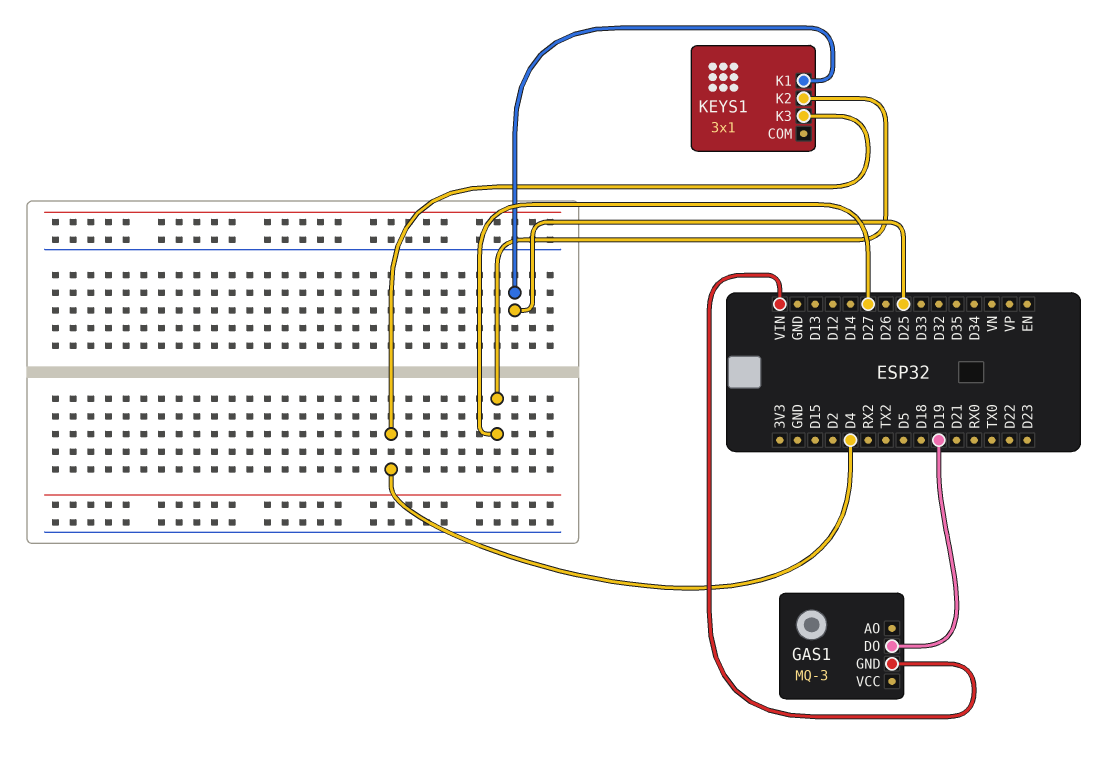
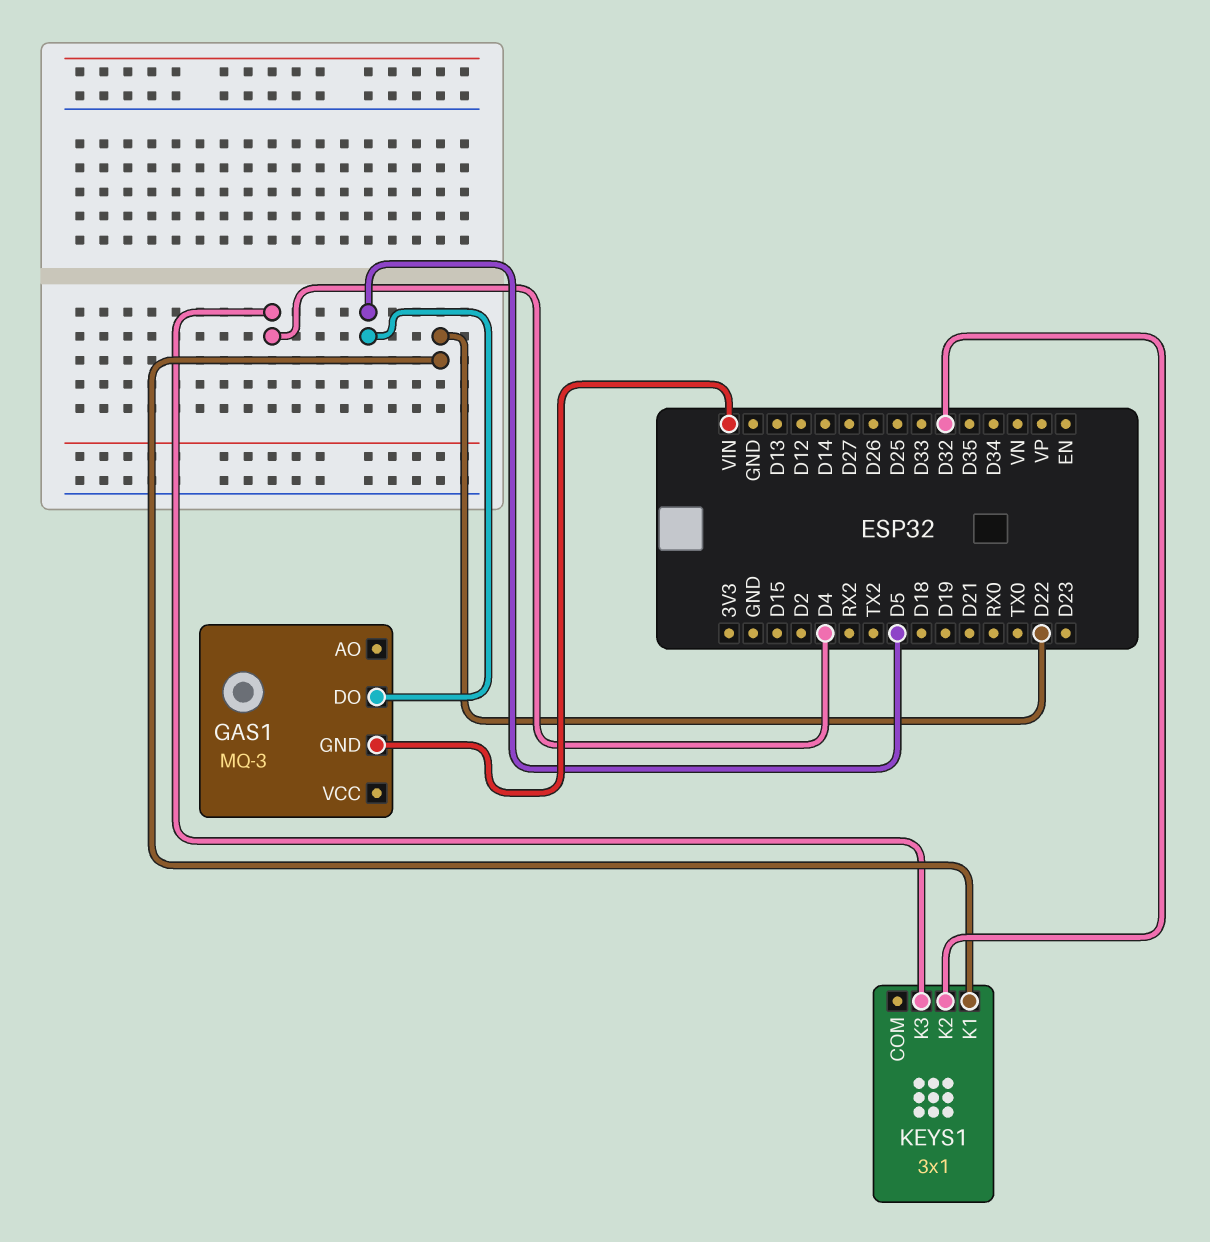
GAS1 pin DO: D19 -> D5
KEYS1 pin K1: D25 -> D22
KEYS1 pin K2: D27 -> D32

